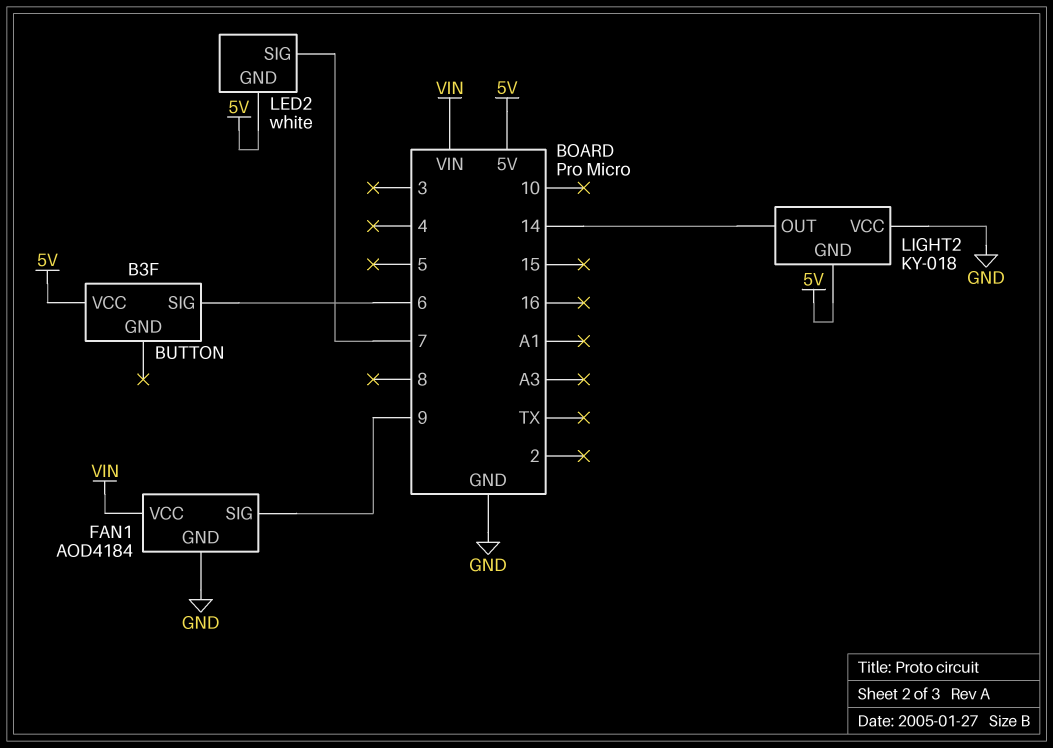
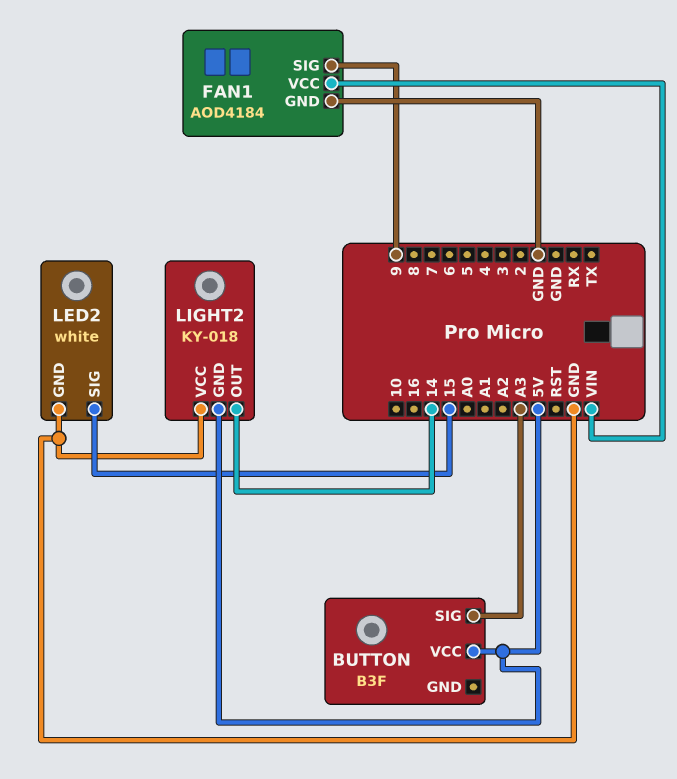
BUTTON pin SIG: 6 -> A3
LED2 pin GND: 5V -> GND
LED2 pin SIG: 7 -> 15

